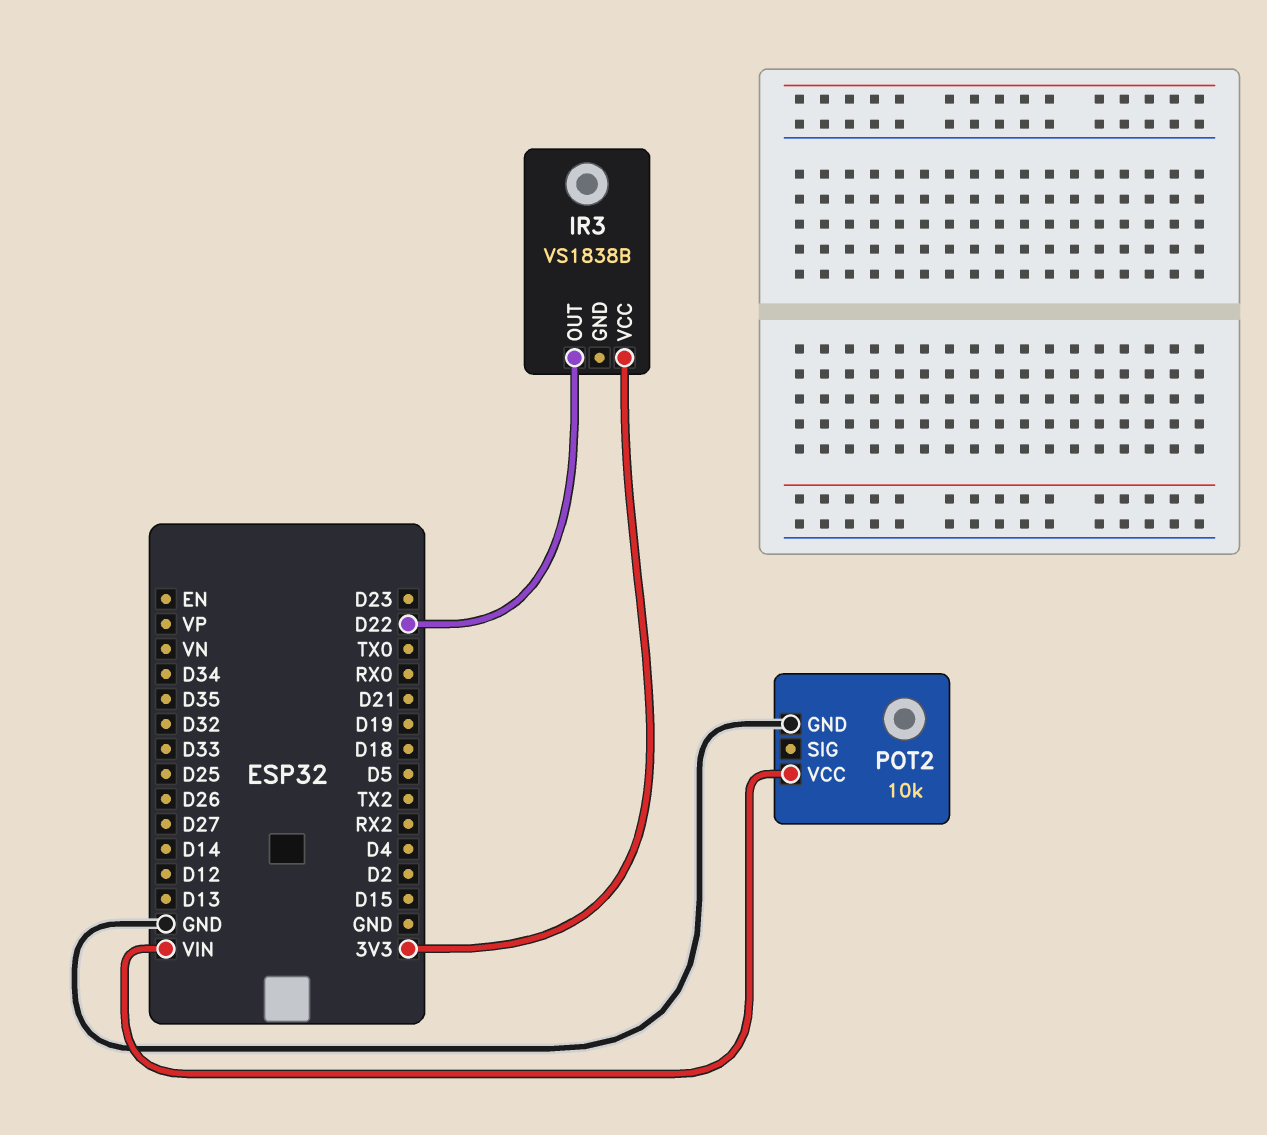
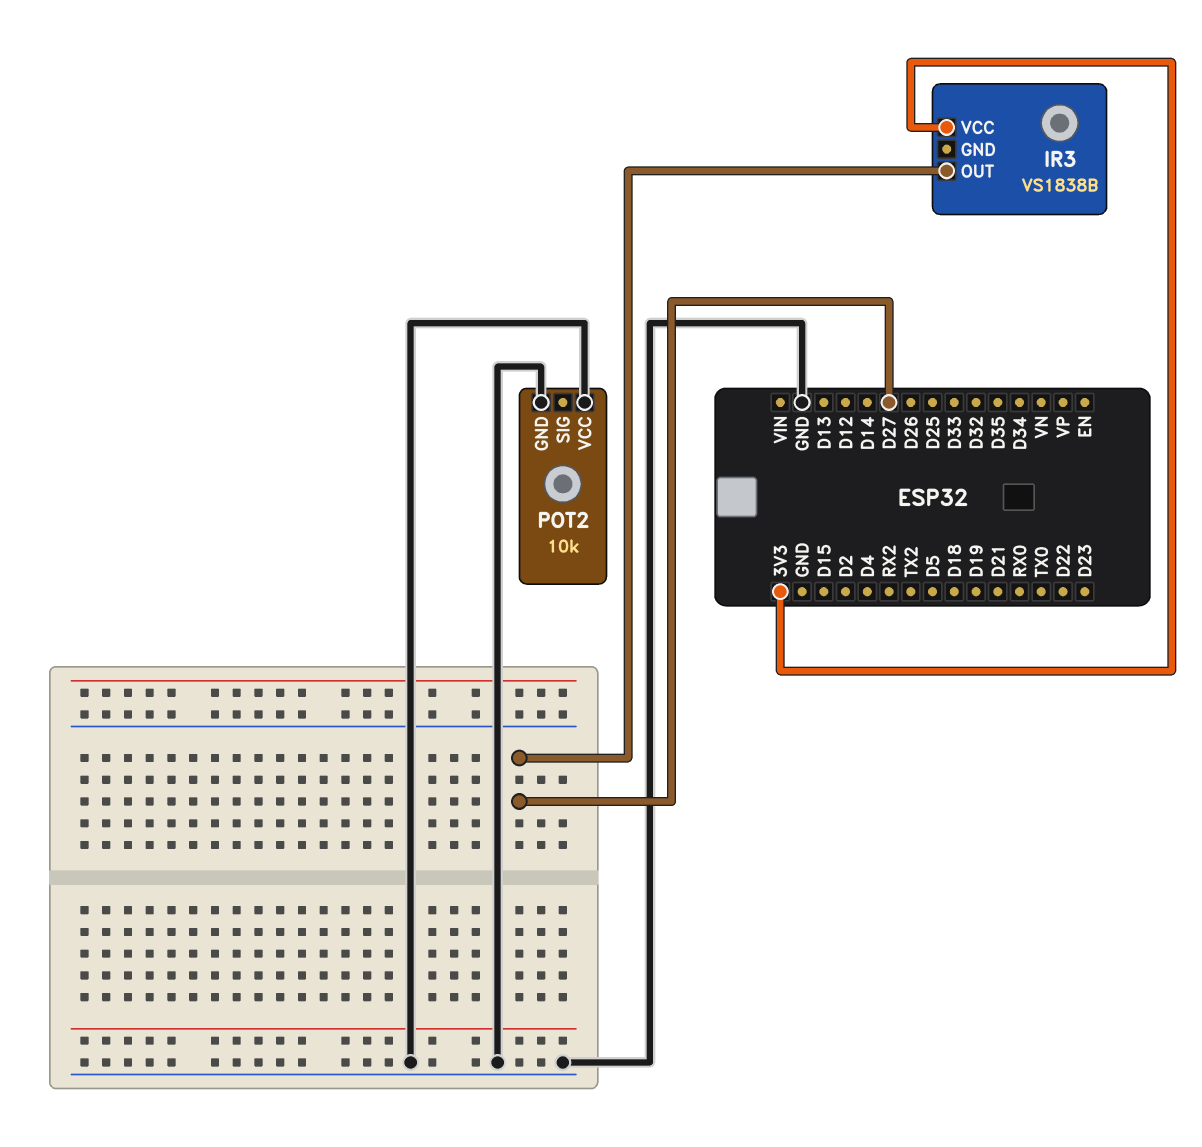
IR3 pin OUT: D22 -> D27
POT2 pin VCC: VIN -> GND

